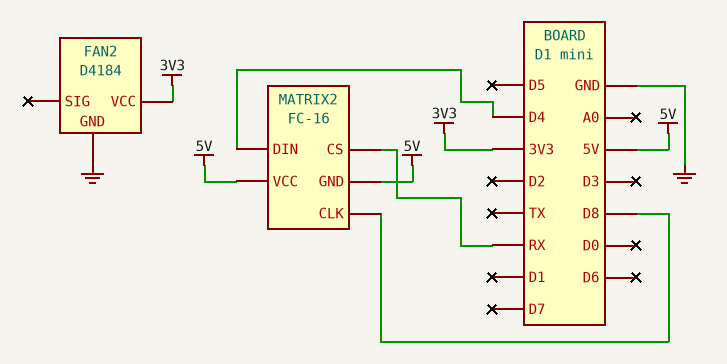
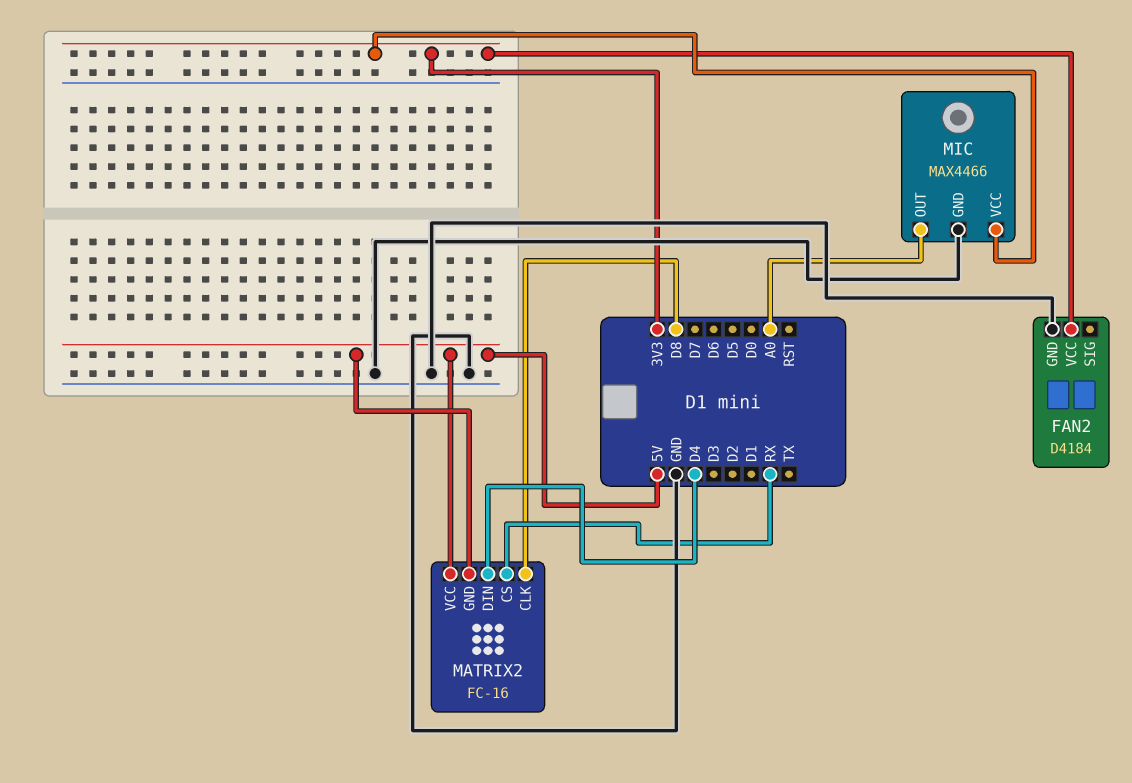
MIC: none -> MAX4466
MIC pin GND: none -> GND
MIC pin OUT: none -> A0
MIC pin VCC: none -> 3V3

